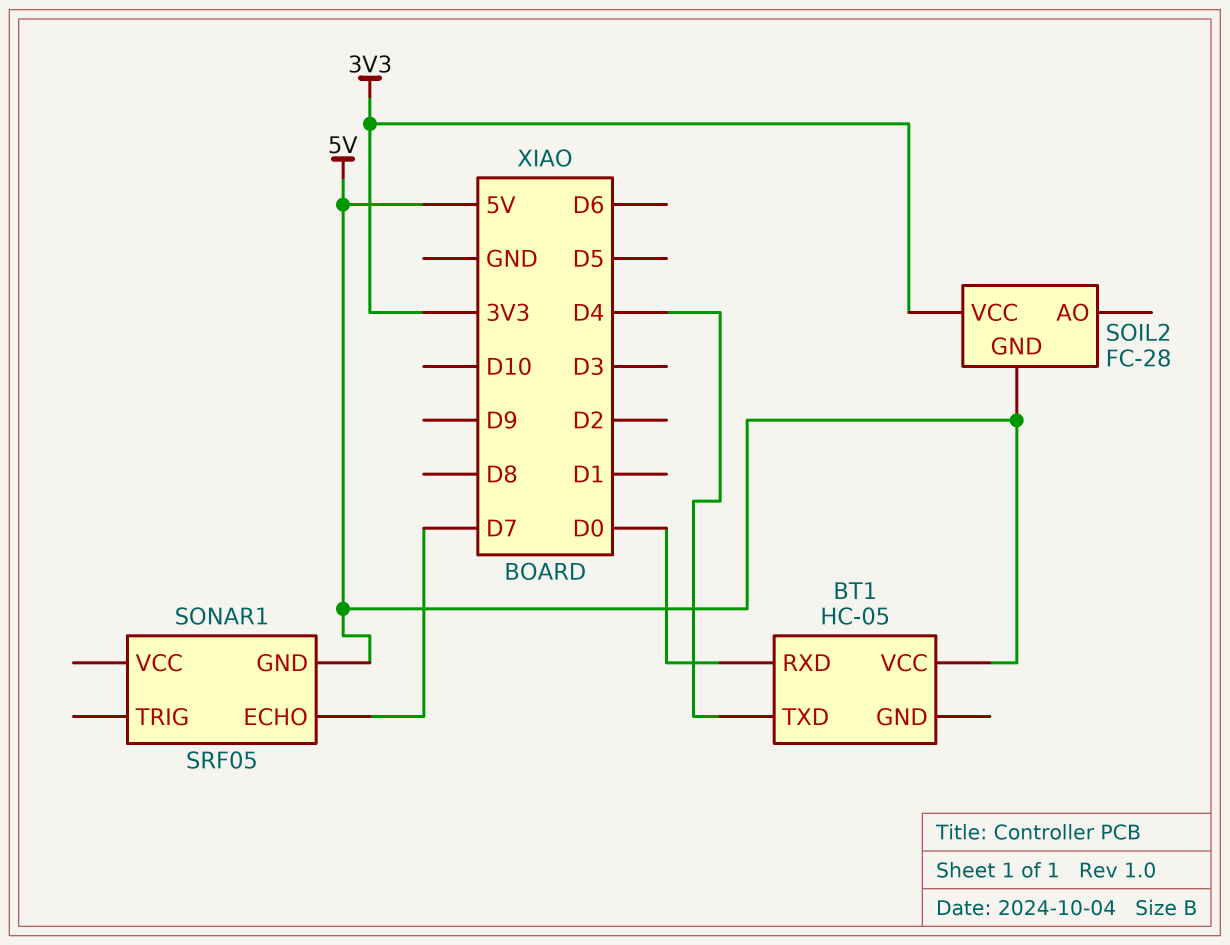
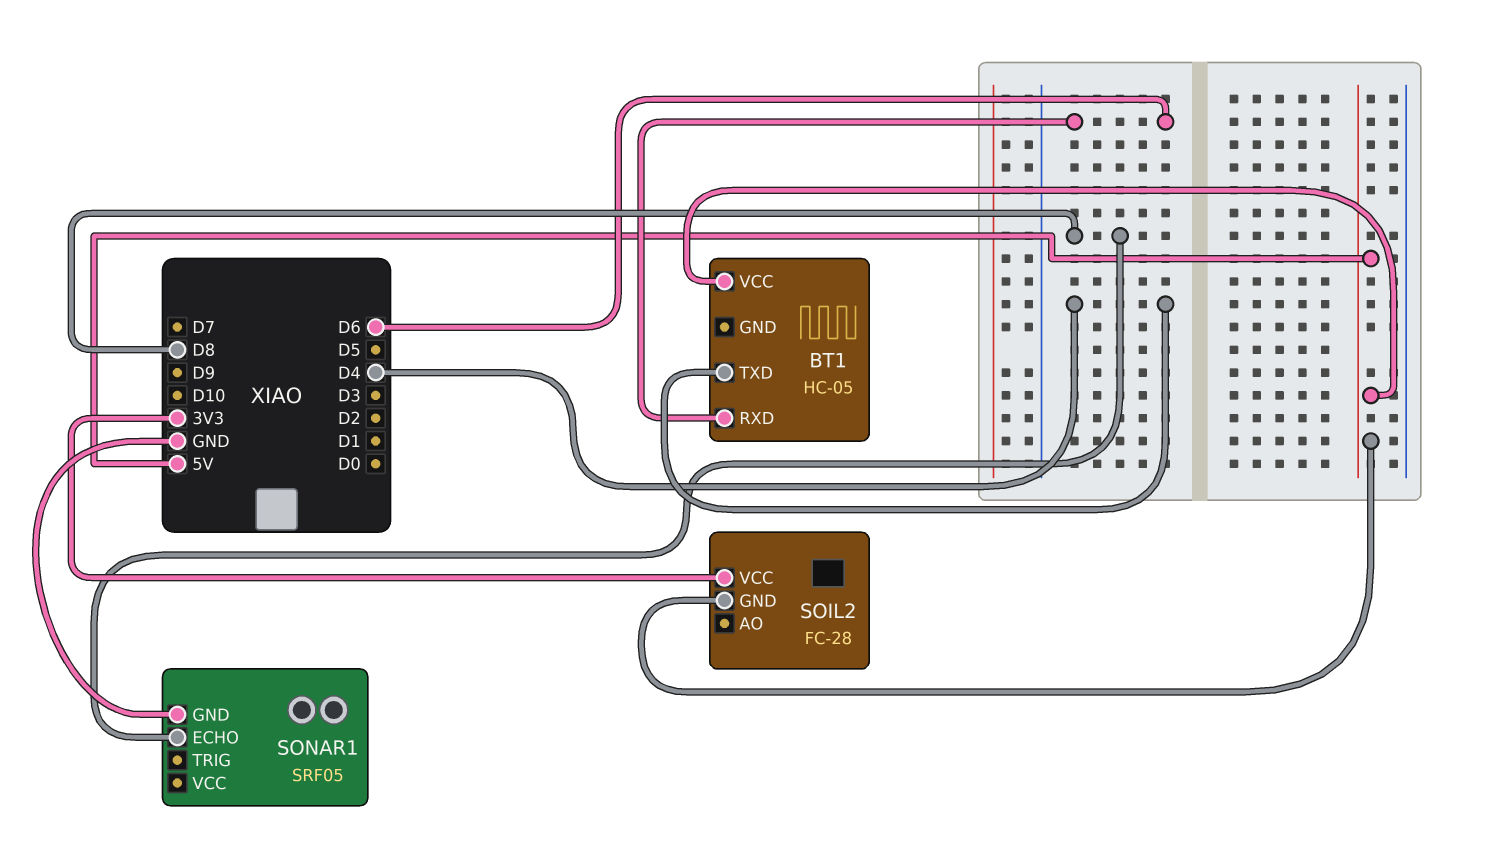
BT1 pin RXD: D0 -> D6
SONAR1 pin ECHO: D7 -> D8
SONAR1 pin GND: 5V -> GND

